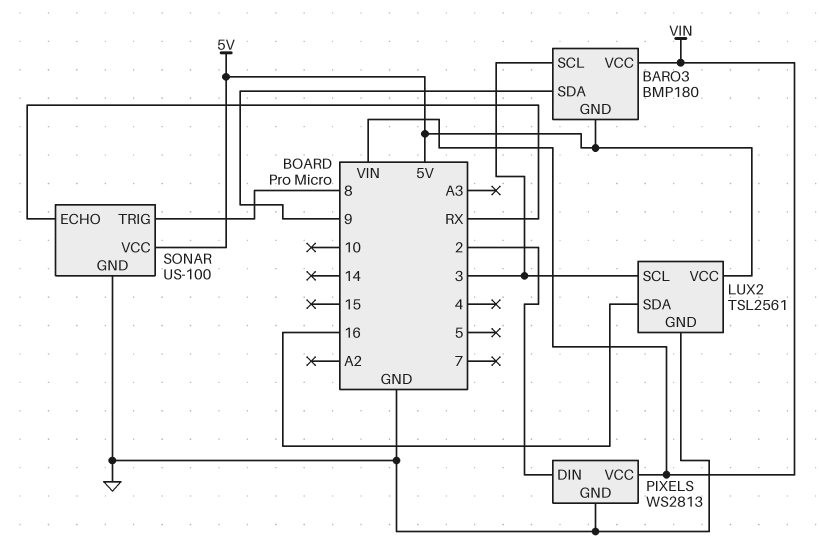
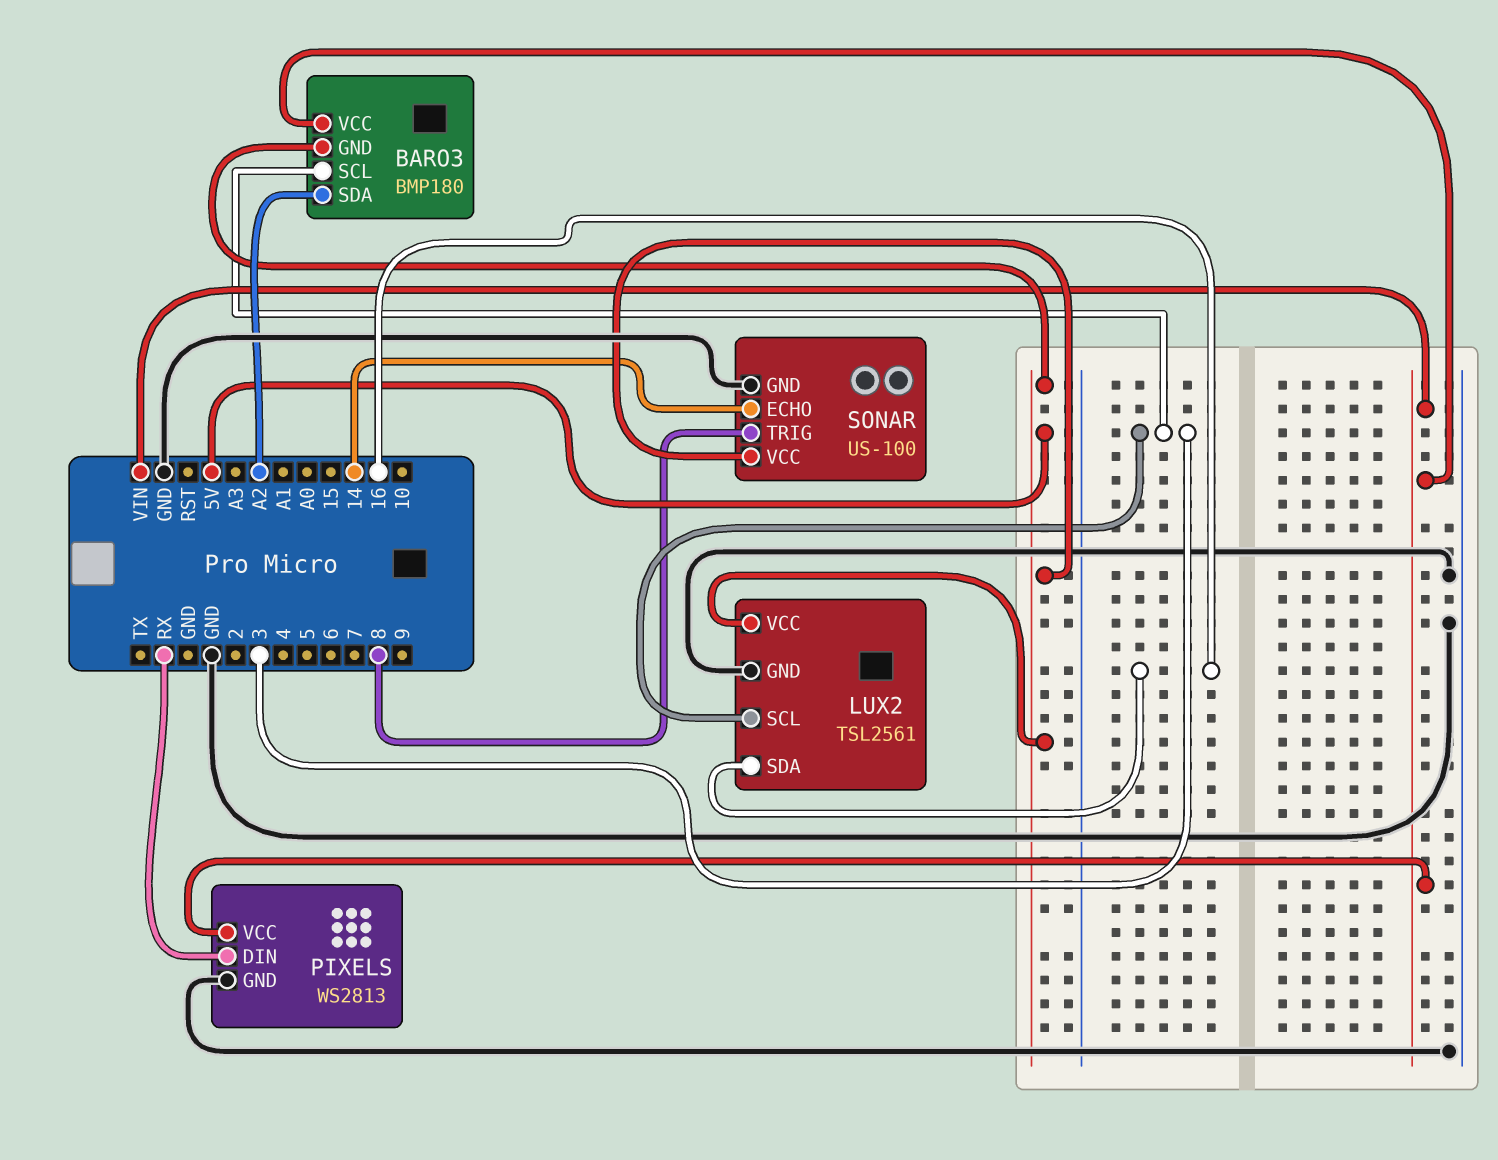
BARO3 pin SDA: 9 -> A2
PIXELS pin DIN: 2 -> RX
SONAR pin ECHO: RX -> 14

